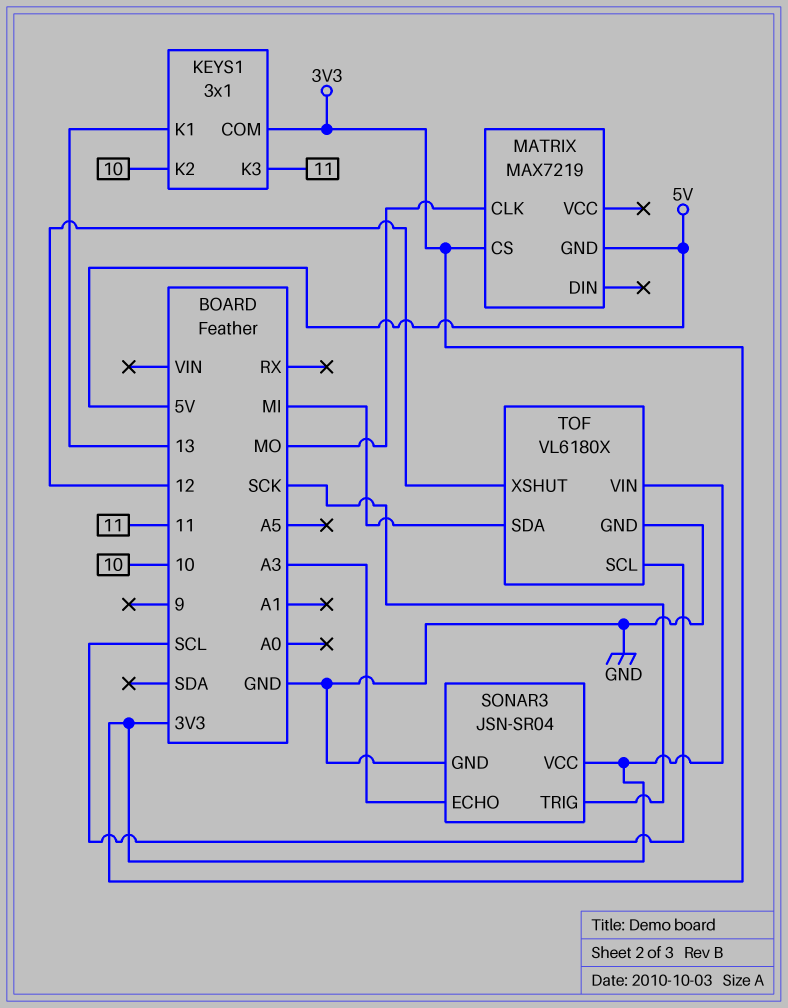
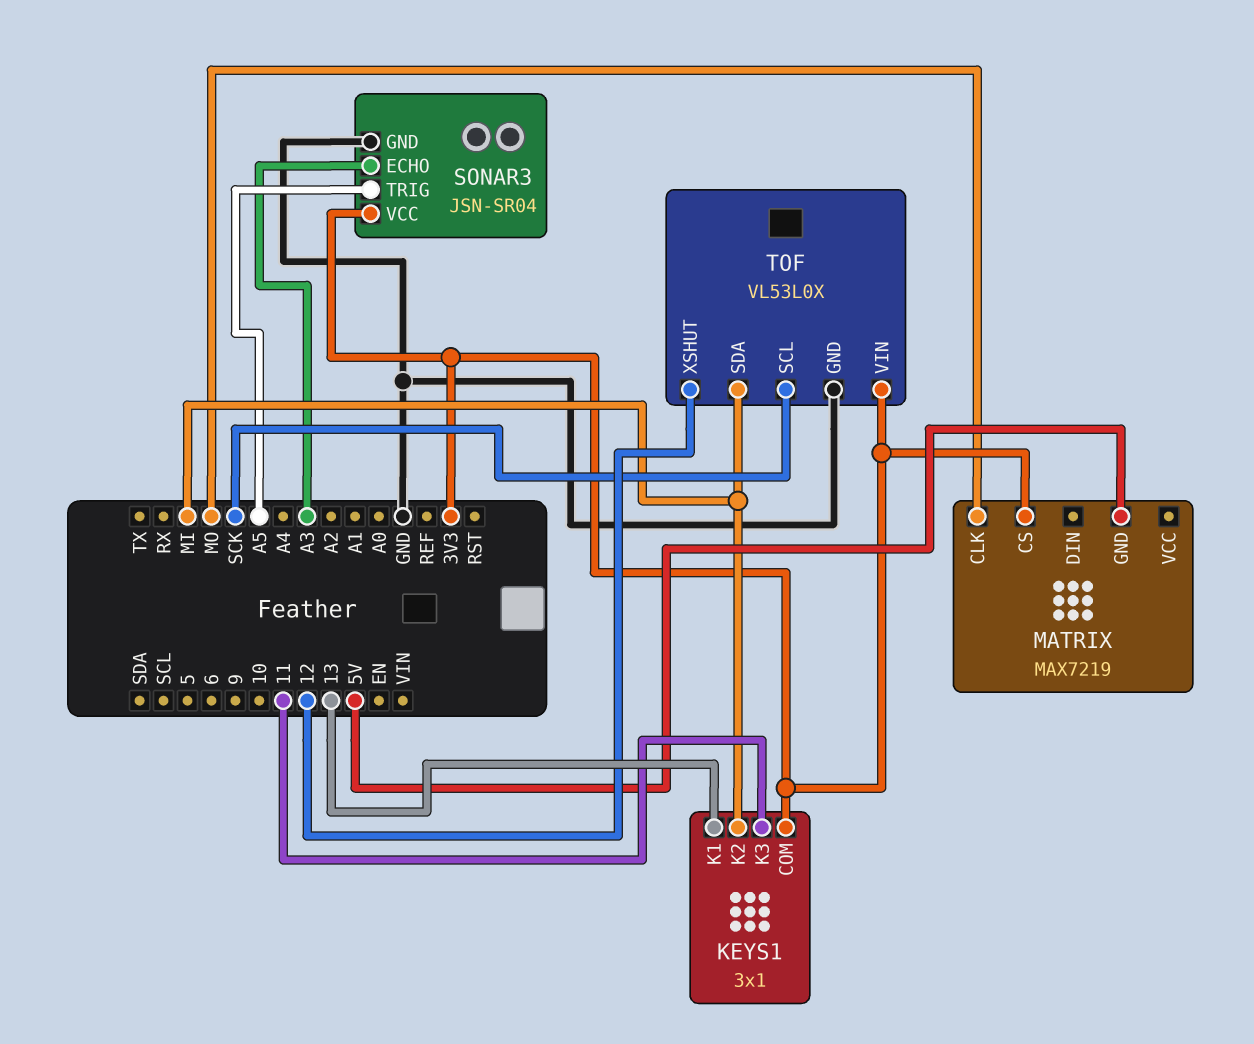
KEYS1 pin K2: 10 -> MI
SONAR3 pin TRIG: SCK -> A5
TOF: VL6180X -> VL53L0X
TOF pin SCL: SCL -> SCK

